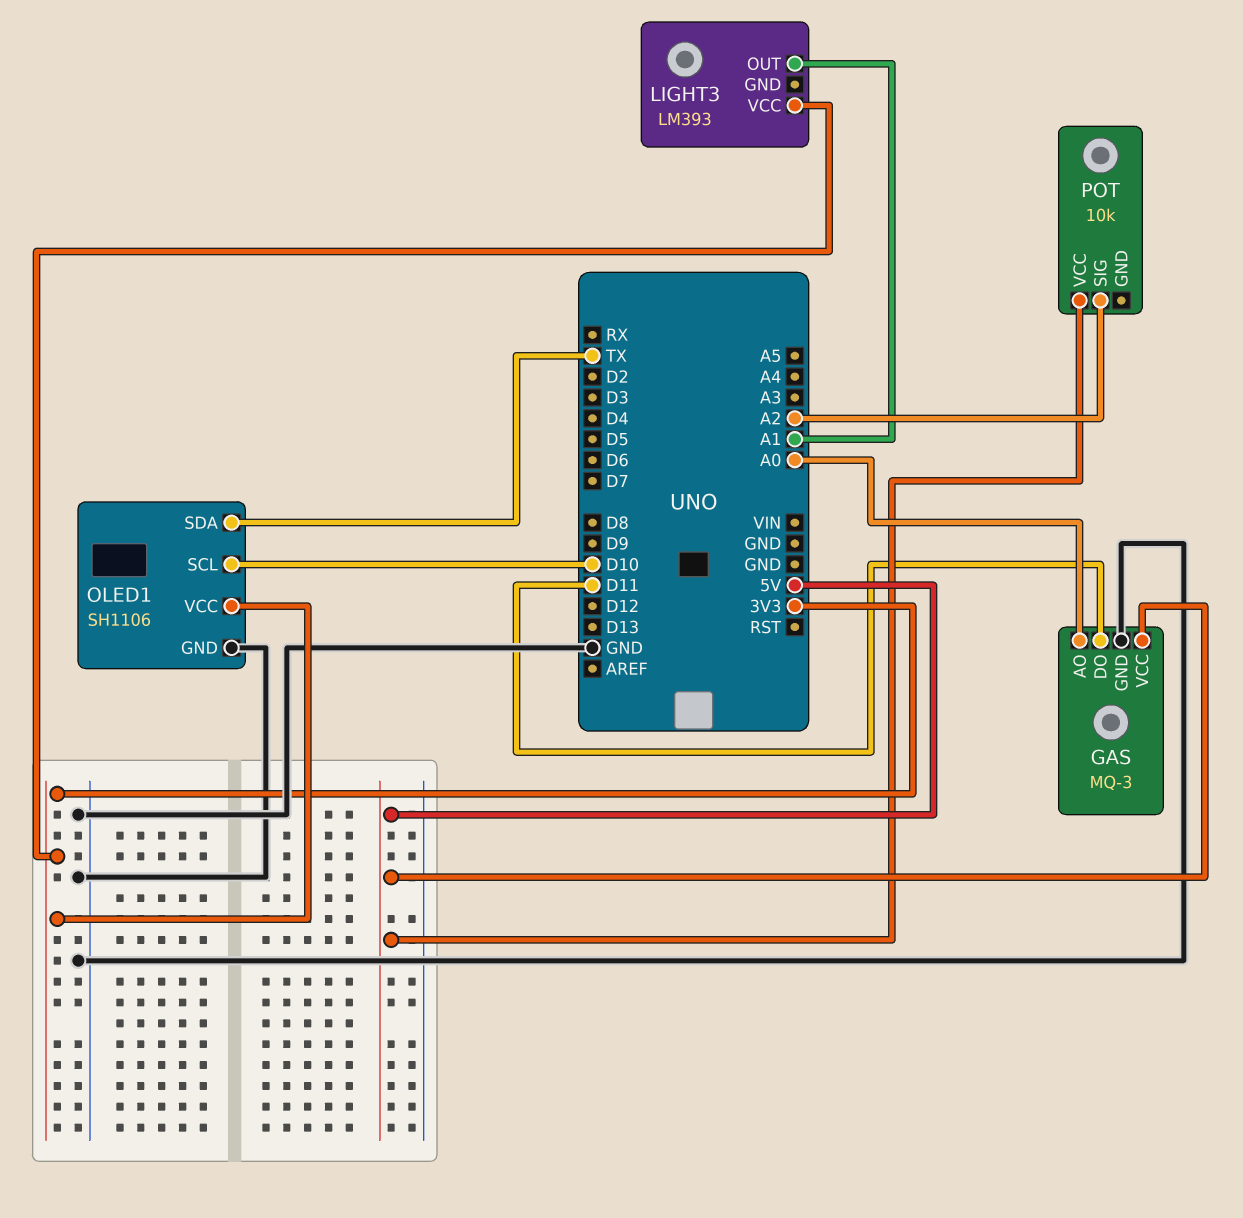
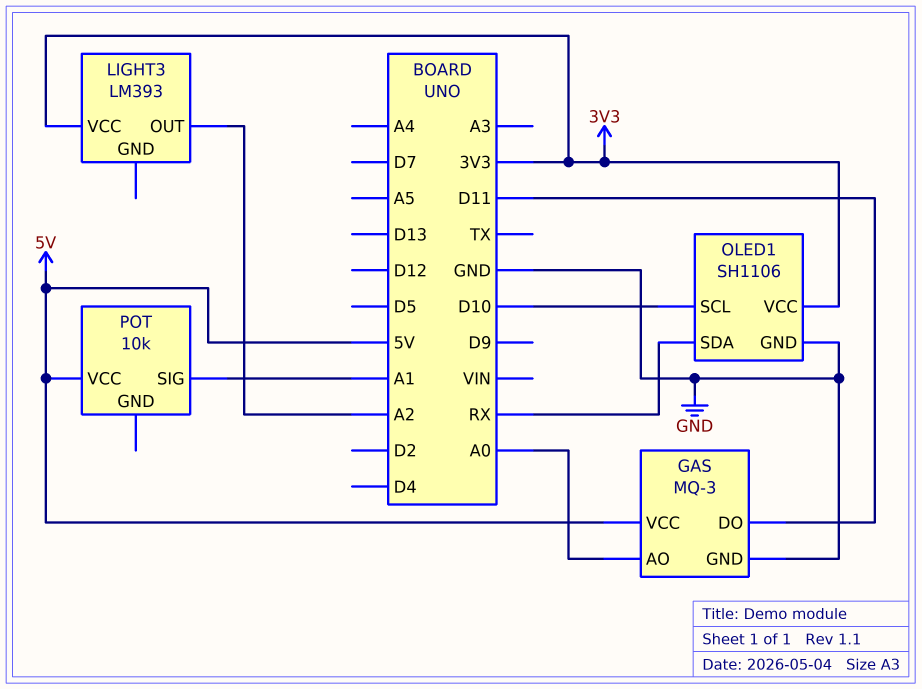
LIGHT3 pin OUT: A1 -> A2
OLED1 pin SDA: TX -> RX
POT pin SIG: A2 -> A1

